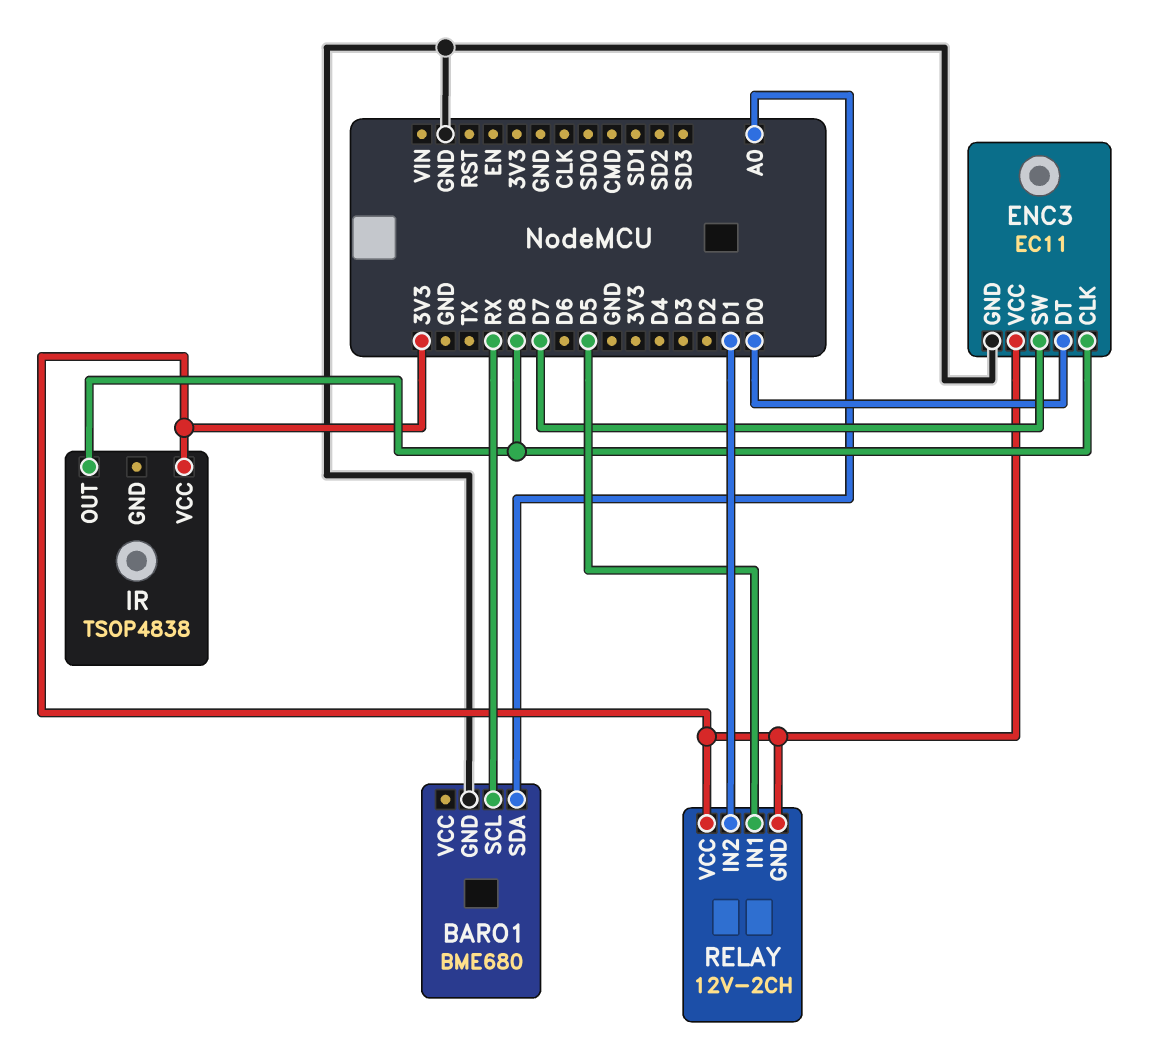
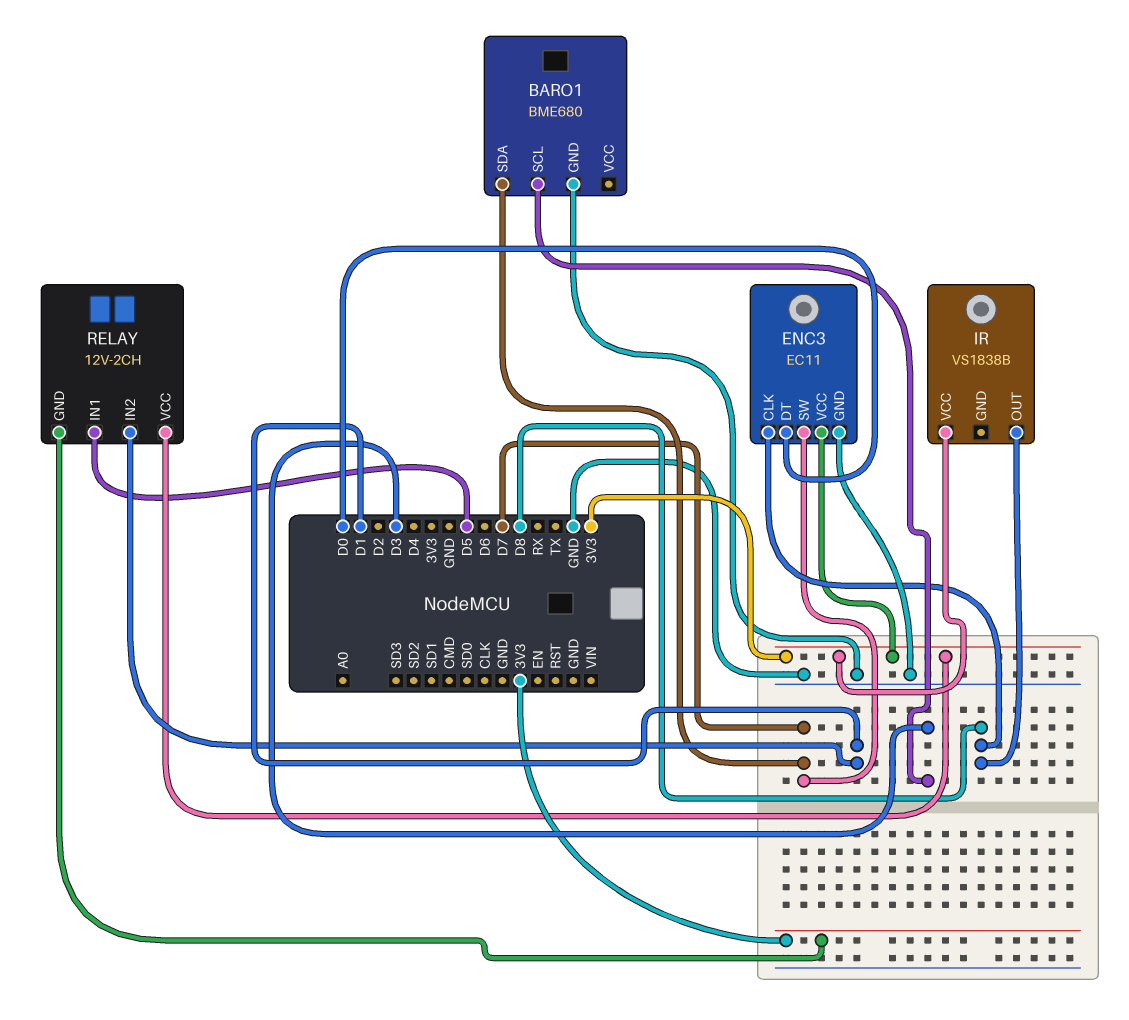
BARO1 pin SCL: RX -> D3
BARO1 pin SDA: A0 -> D7
IR: TSOP4838 -> VS1838B

